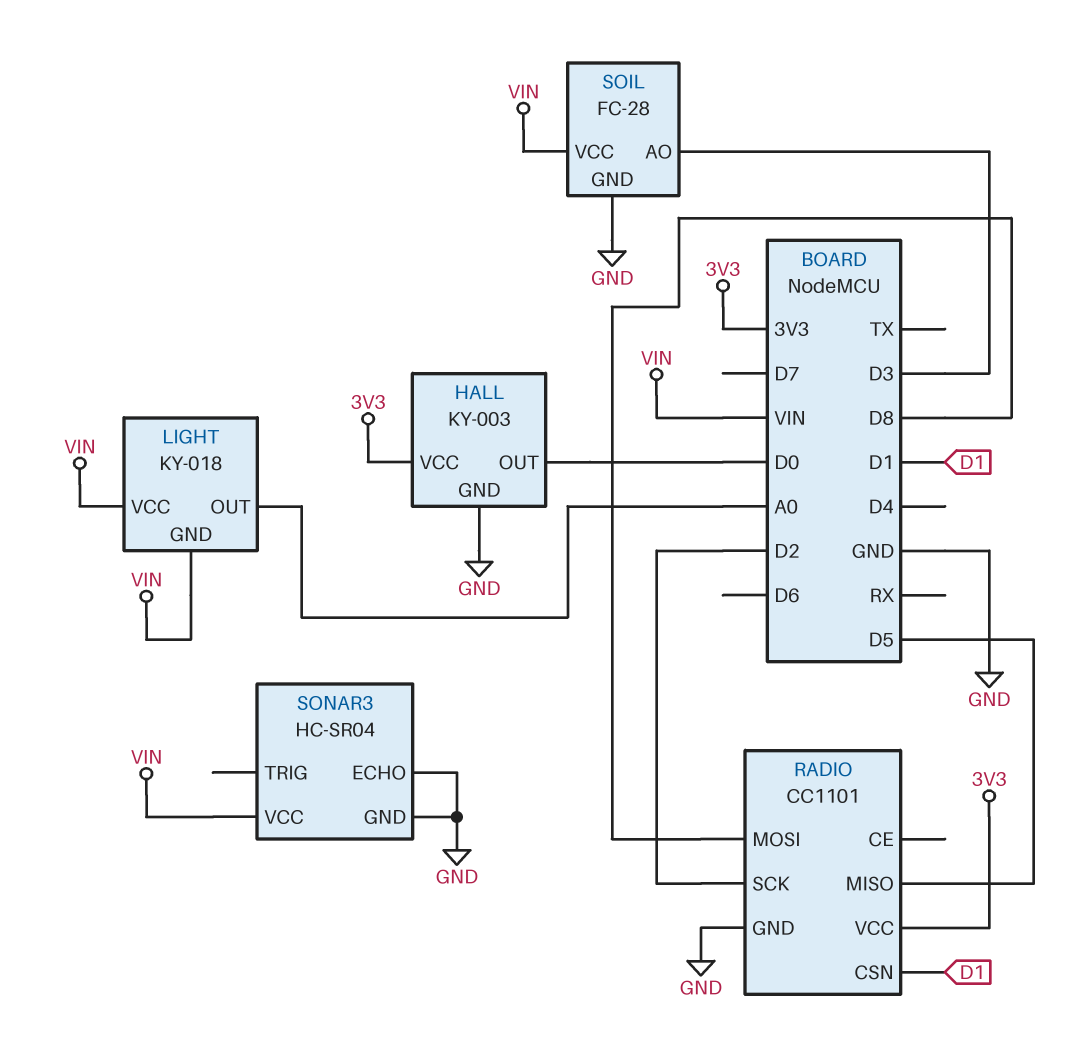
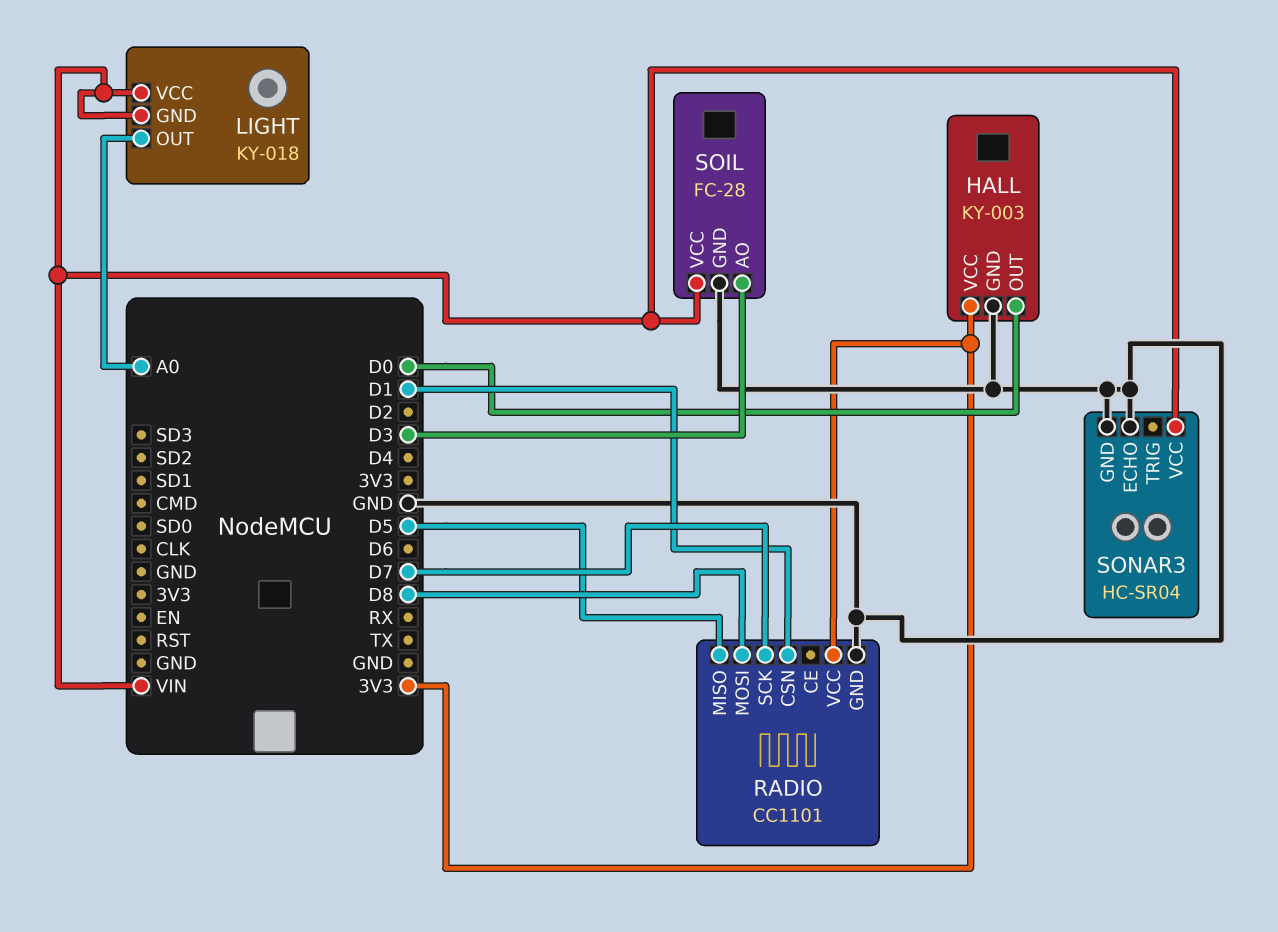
RADIO pin SCK: D2 -> D7

